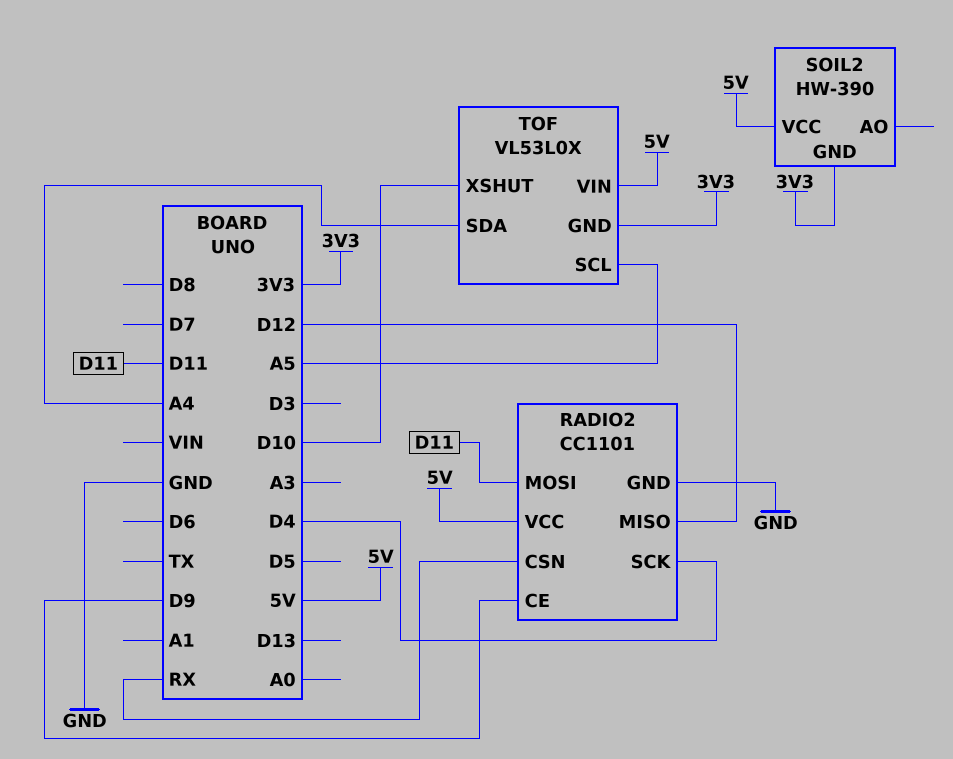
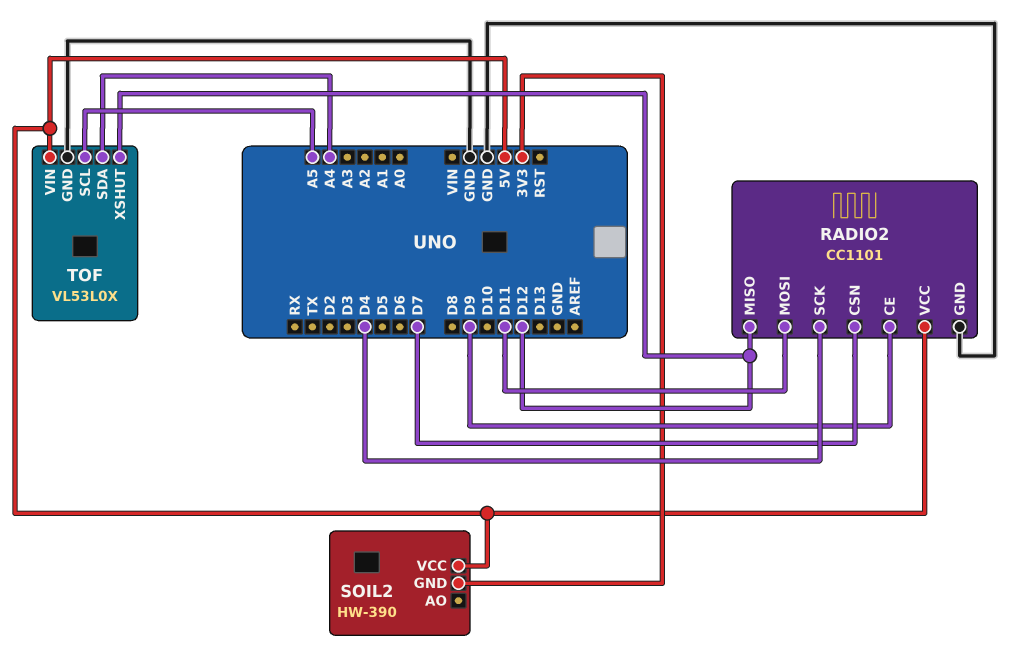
RADIO2 pin CSN: RX -> D7
TOF pin GND: 3V3 -> GND
TOF pin XSHUT: D10 -> D12

